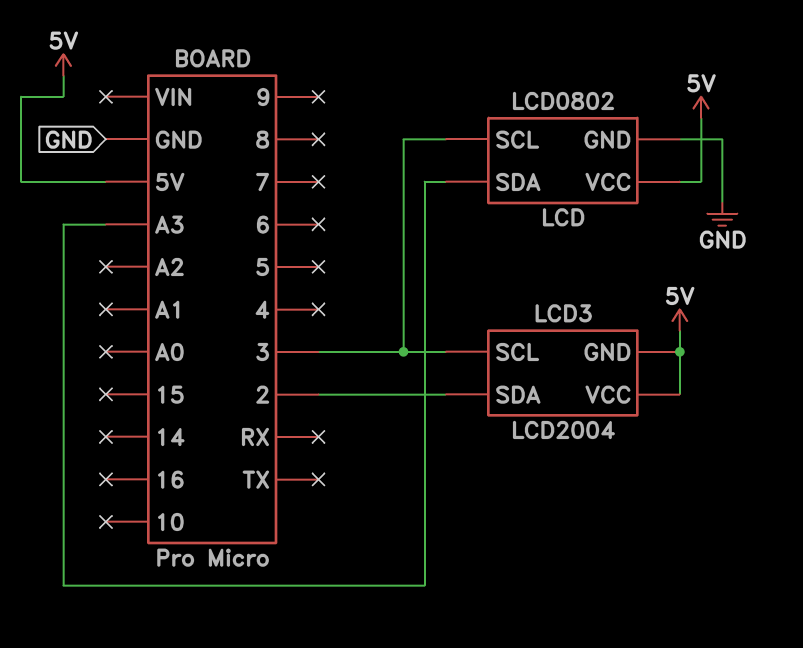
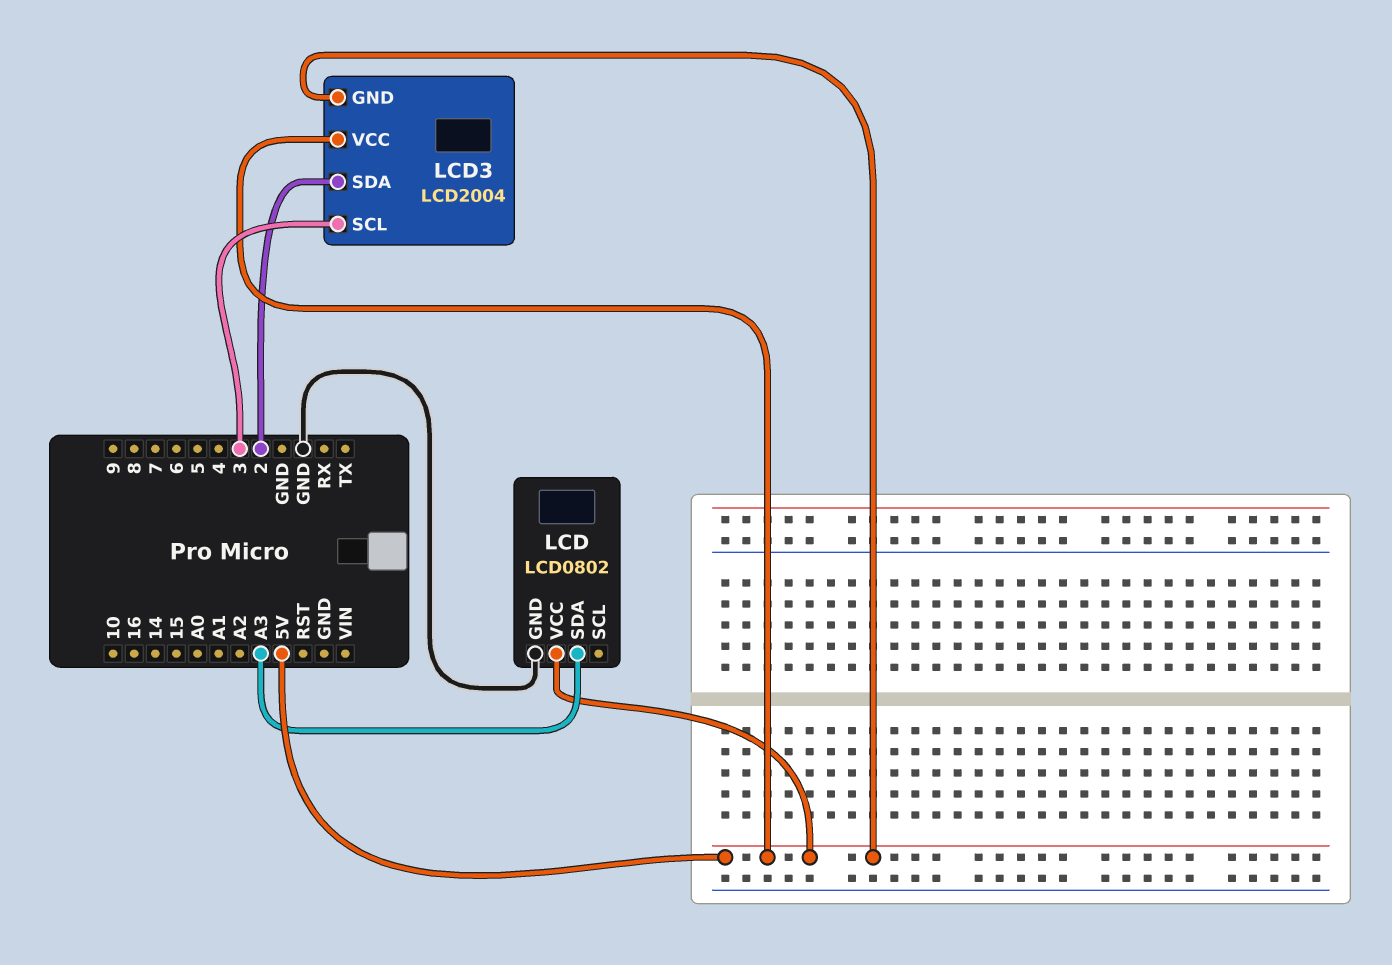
LCD pin SCL: 3 -> none

